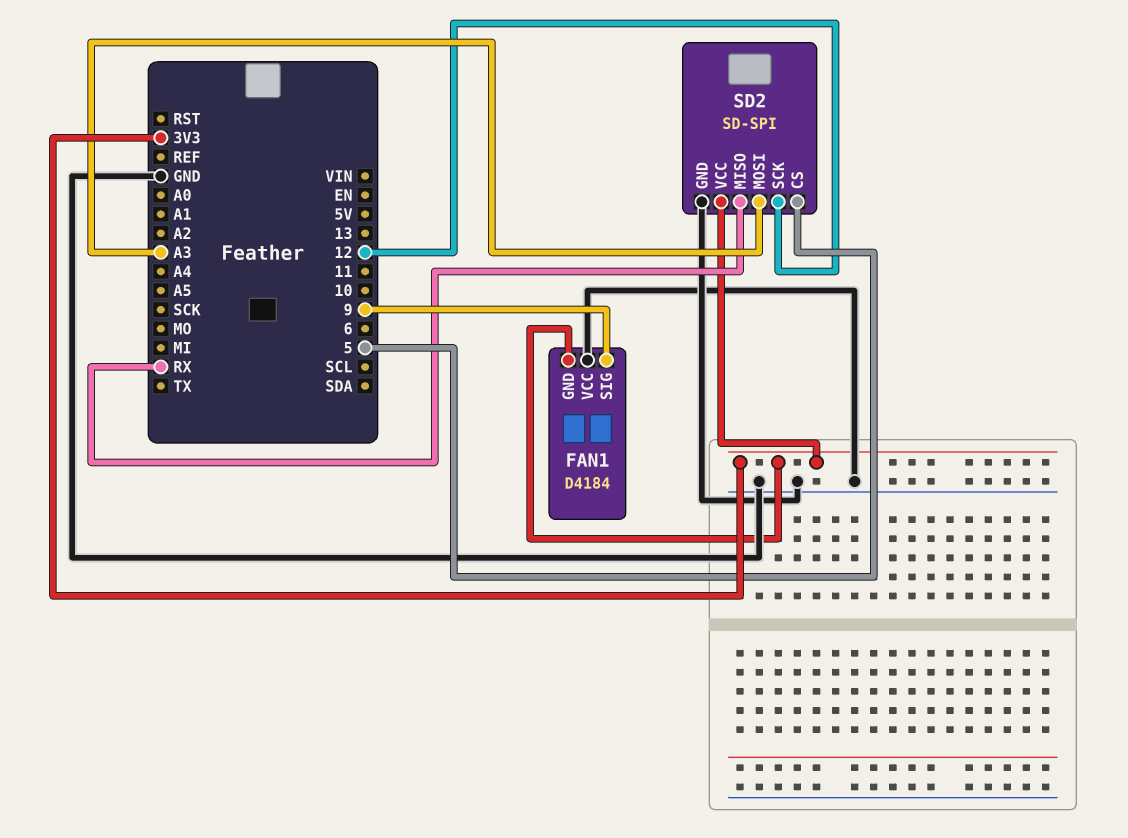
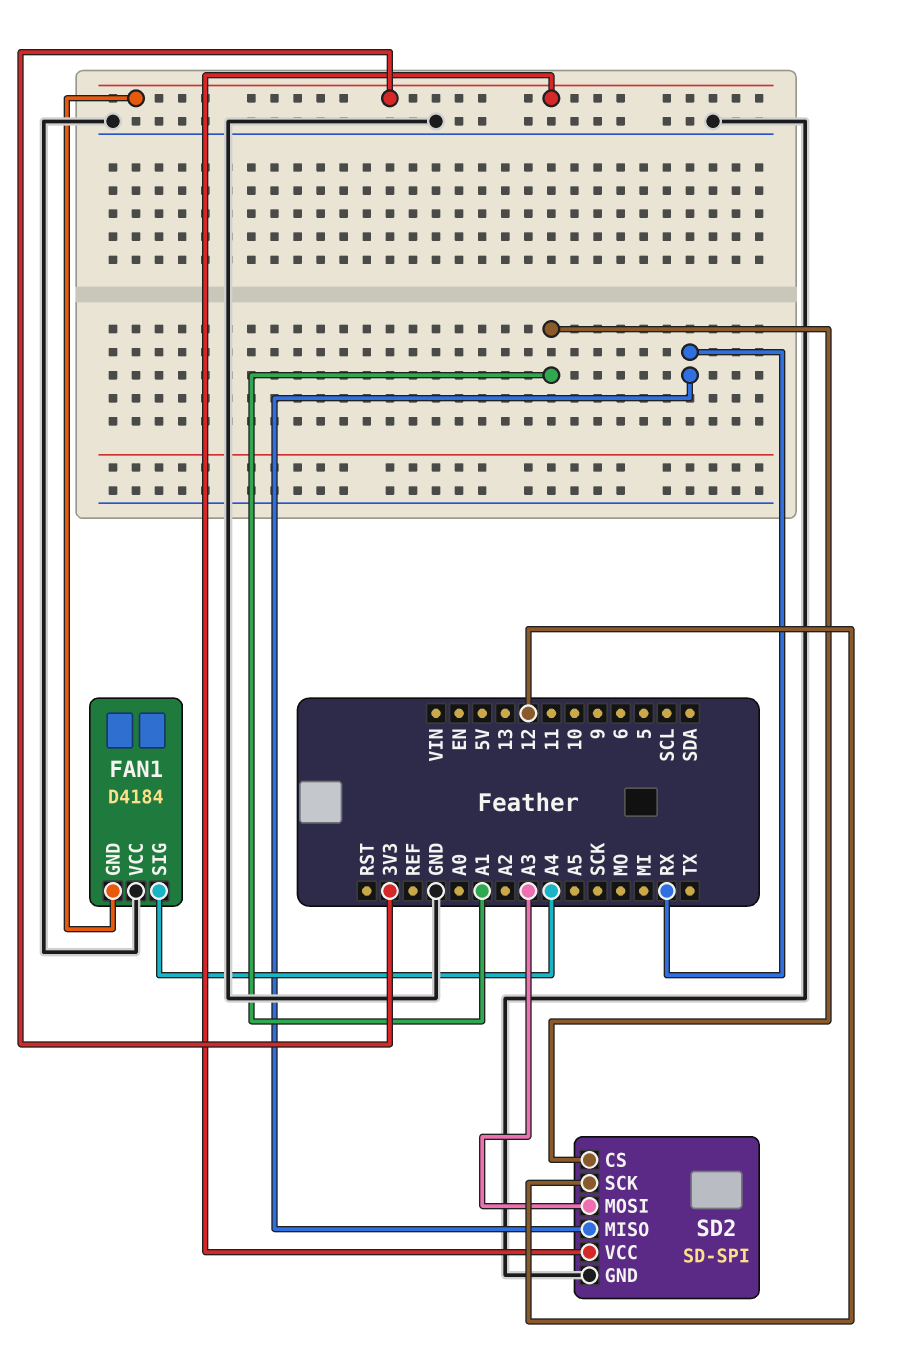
FAN1 pin SIG: 9 -> A4
SD2 pin CS: 5 -> A1

